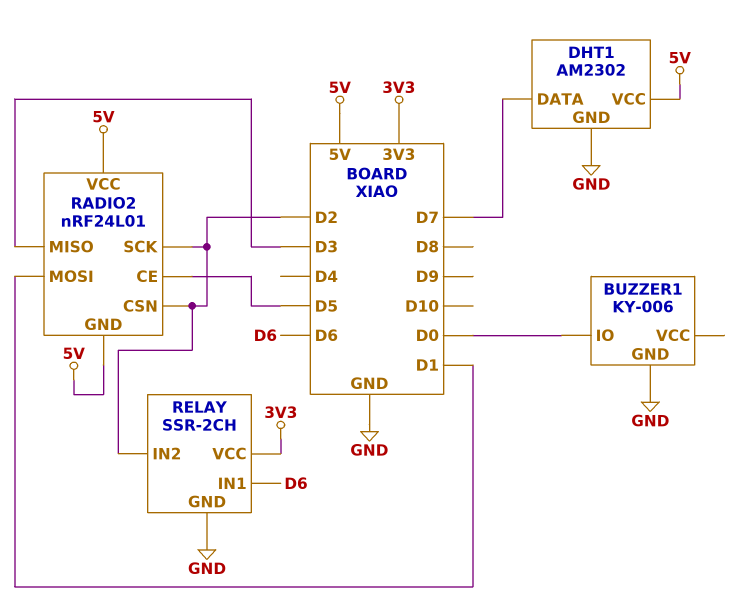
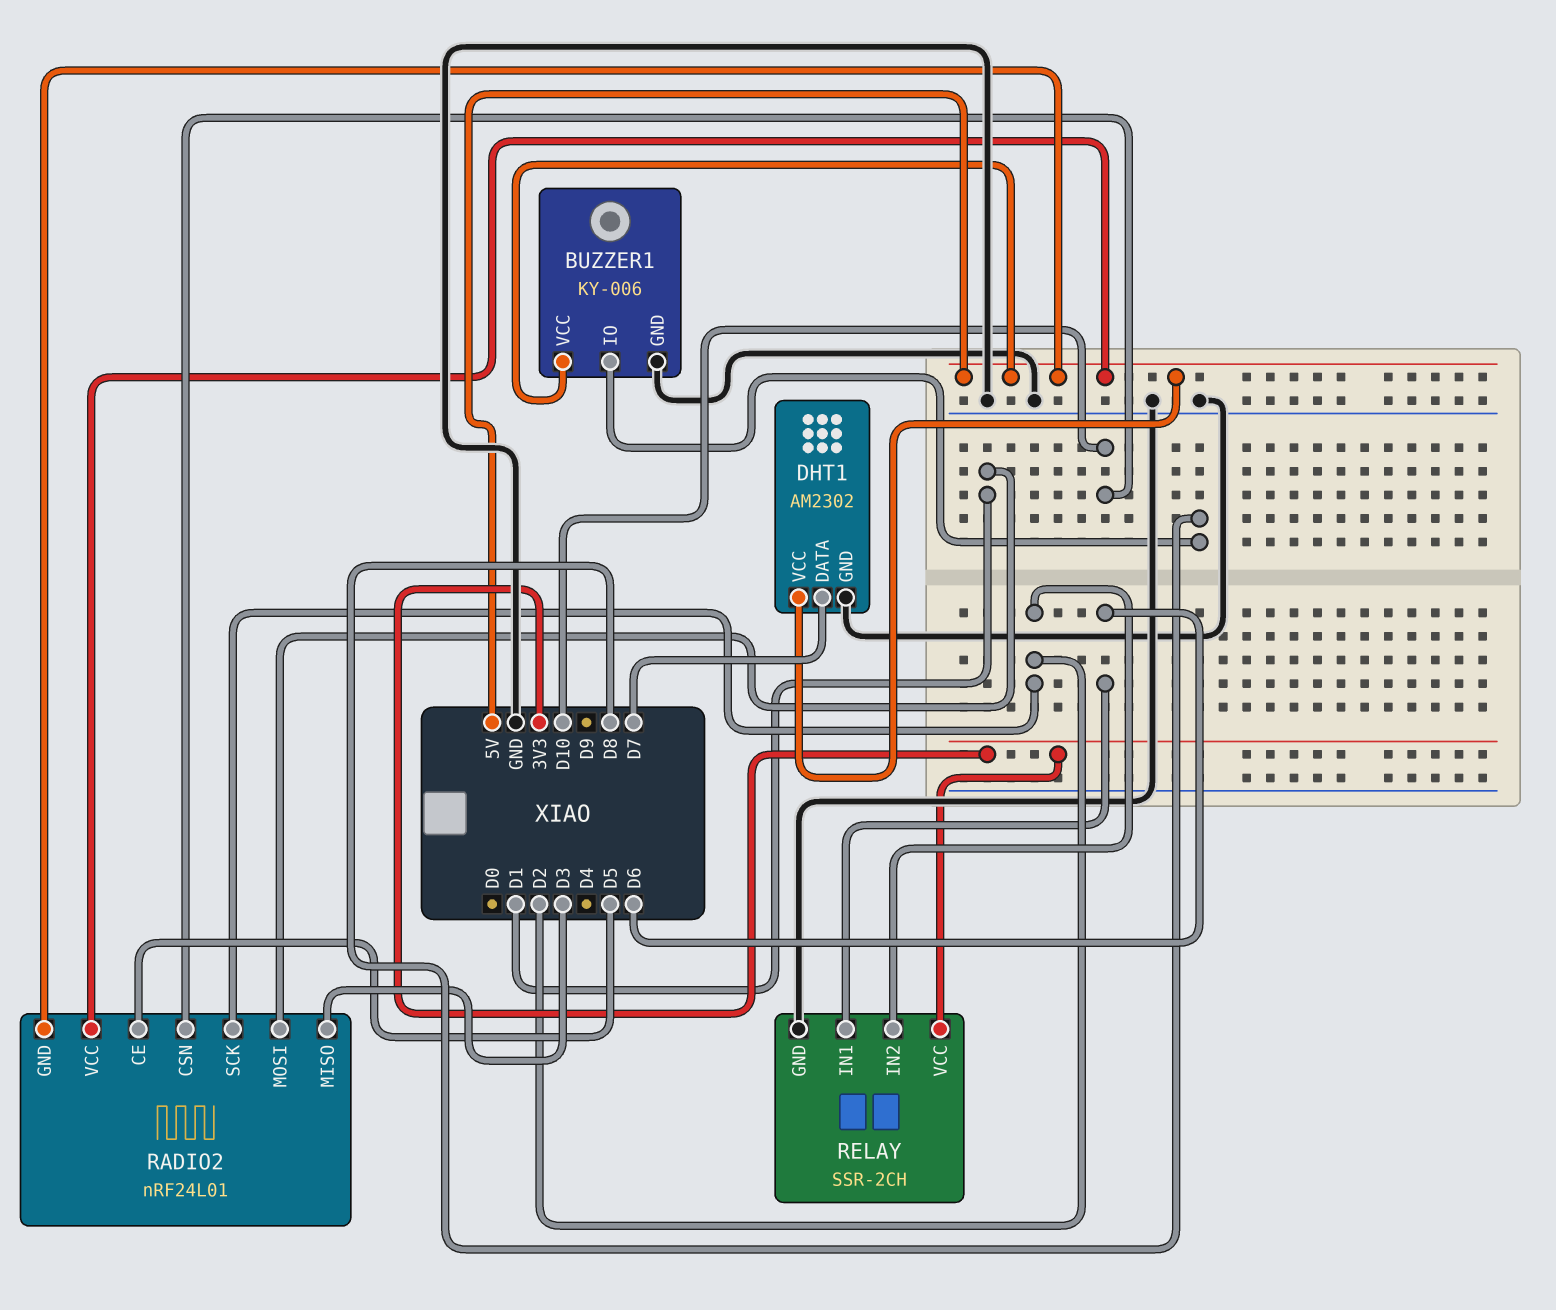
BUZZER1 pin IO: D0 -> D8
BUZZER1 pin VCC: none -> 5V
RADIO2 pin CSN: D2 -> D10

